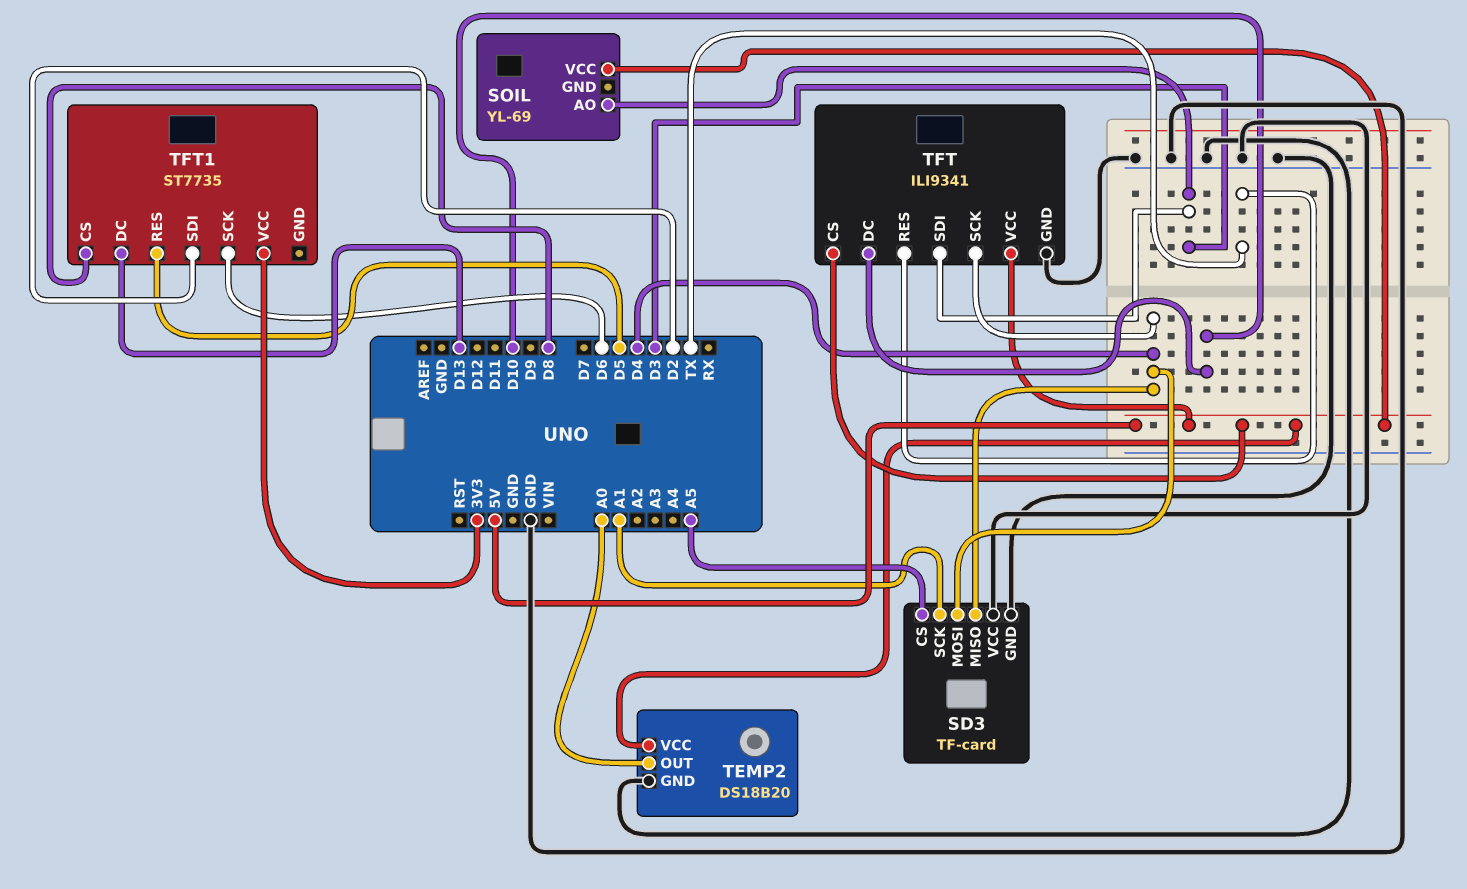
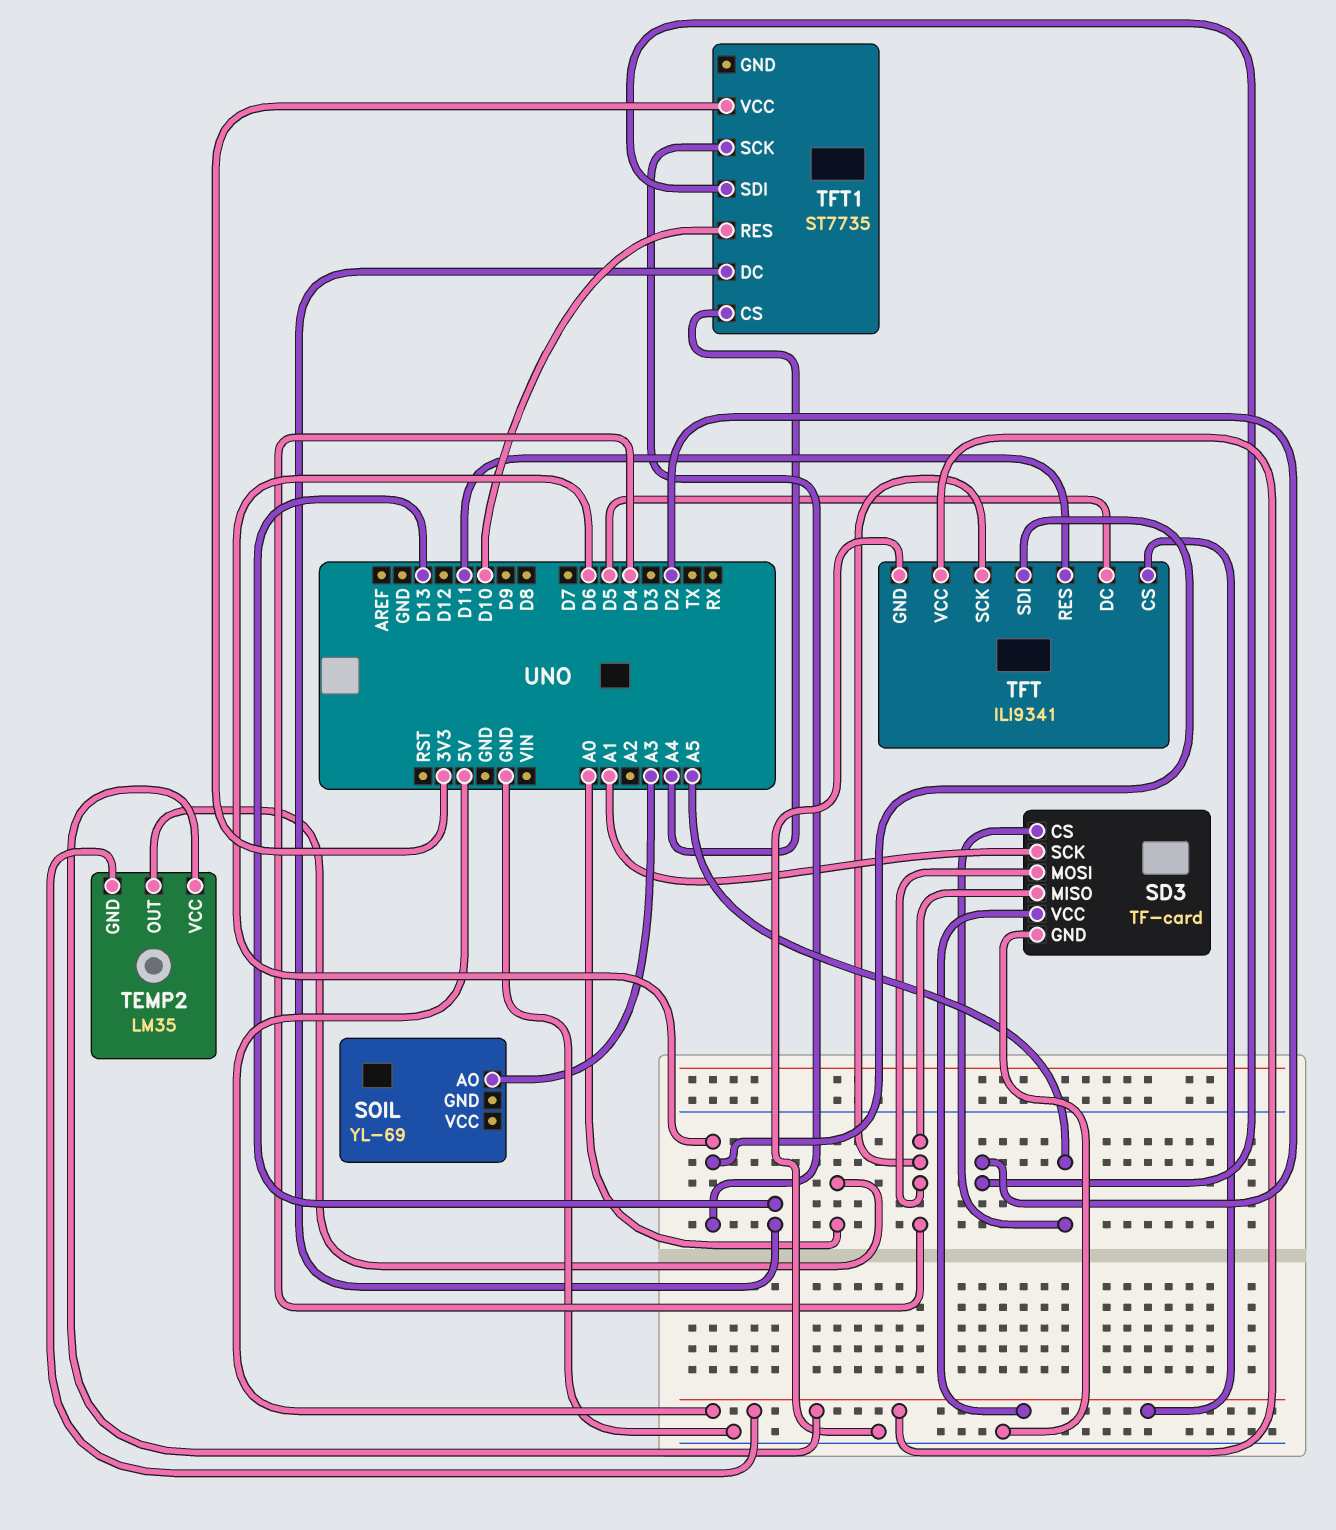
SD3 pin VCC: GND -> 5V
SOIL pin AO: D3 -> A3
SOIL pin VCC: 5V -> none
TEMP2: DS18B20 -> LM35
TEMP2 pin GND: GND -> 5V
TFT pin DC: D10 -> D5
TFT pin RES: TX -> D11
TFT pin SDI: D3 -> D6
TFT1 pin CS: D8 -> A4
TFT1 pin RES: D5 -> D10

